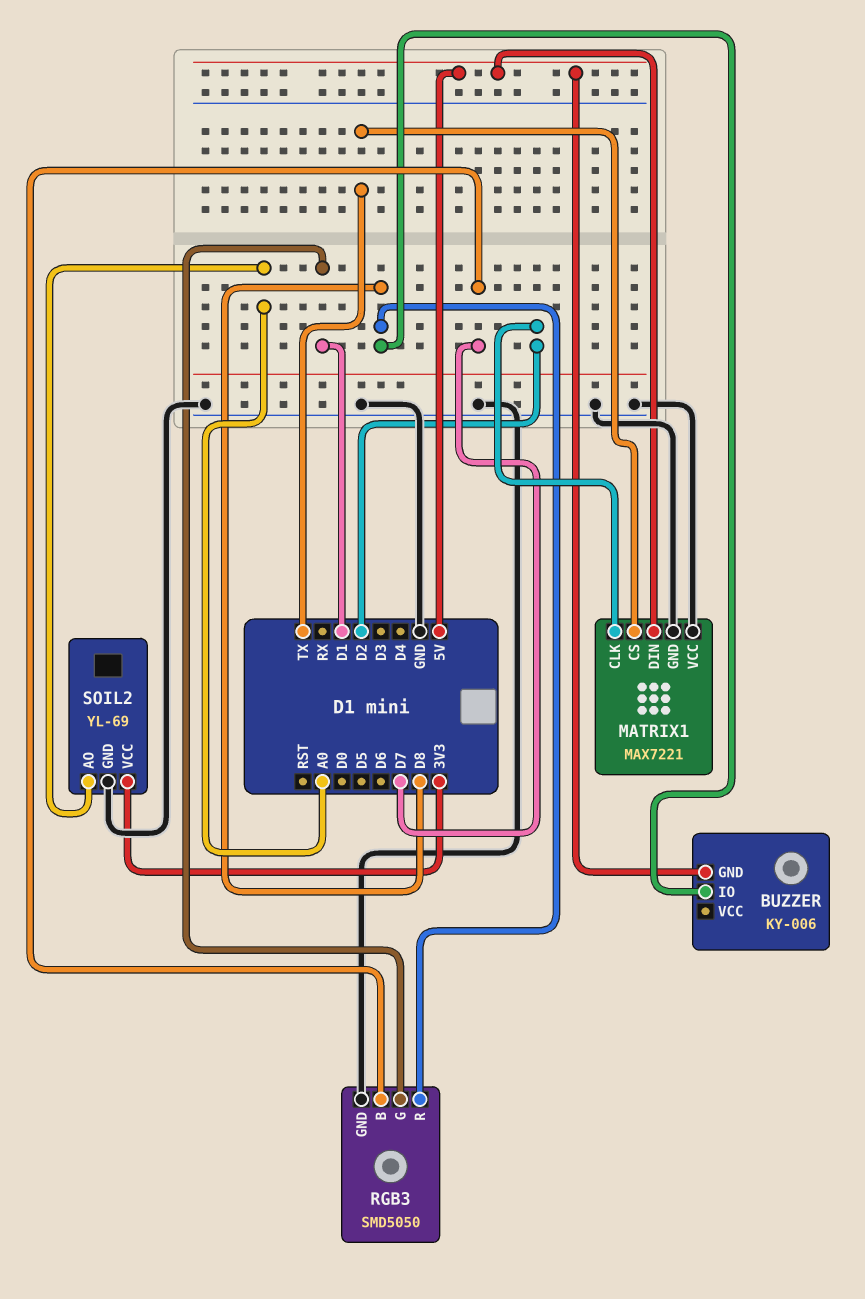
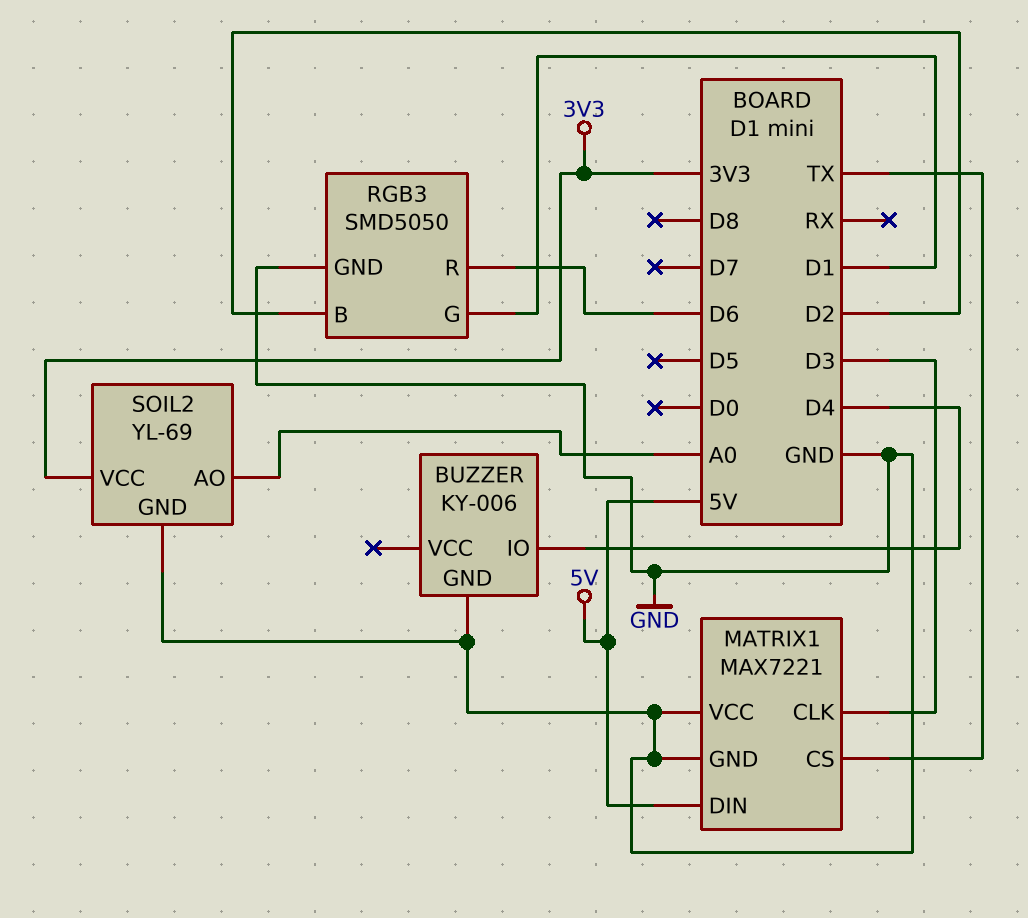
BUZZER pin GND: 5V -> GND
BUZZER pin IO: D8 -> D4
MATRIX1 pin CLK: D2 -> D3
RGB3 pin B: D7 -> D2
RGB3 pin R: D8 -> D6

